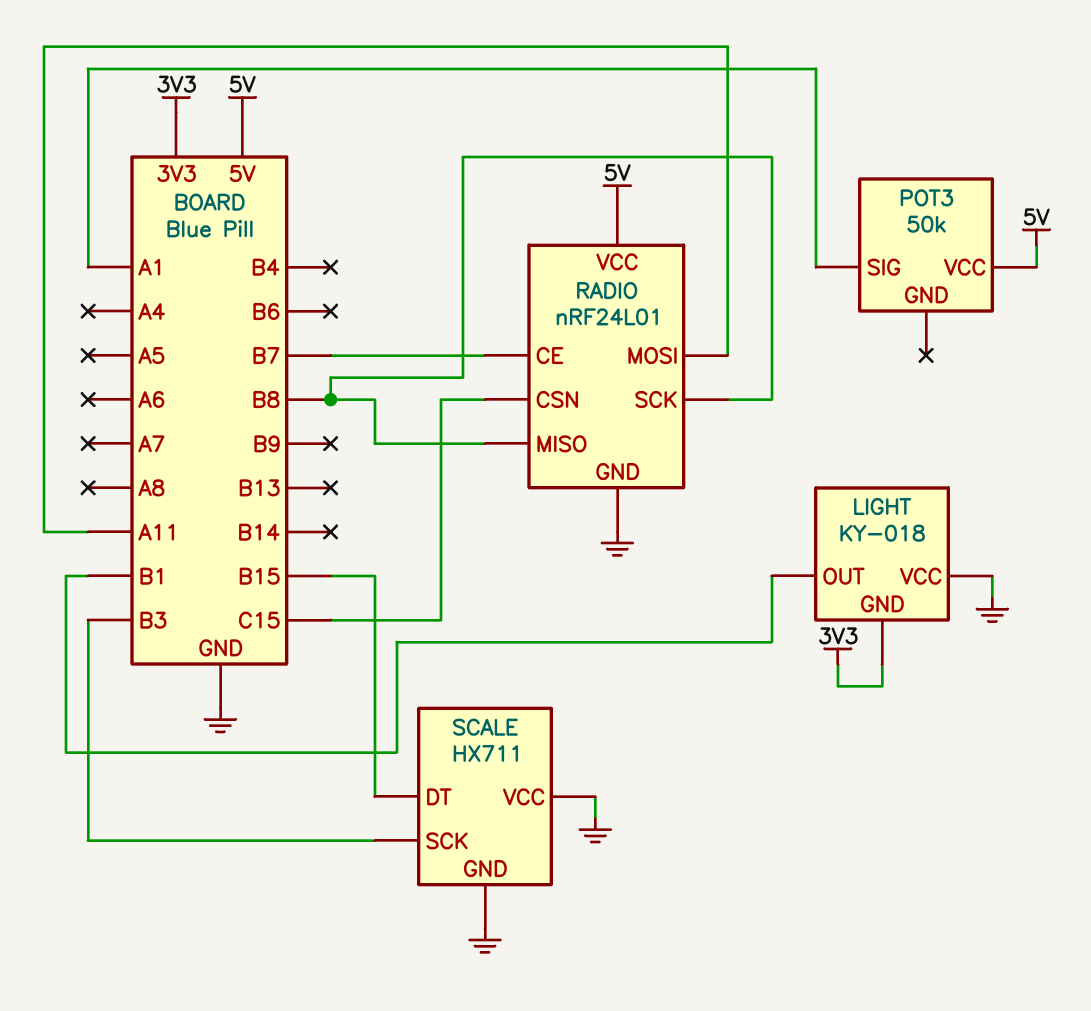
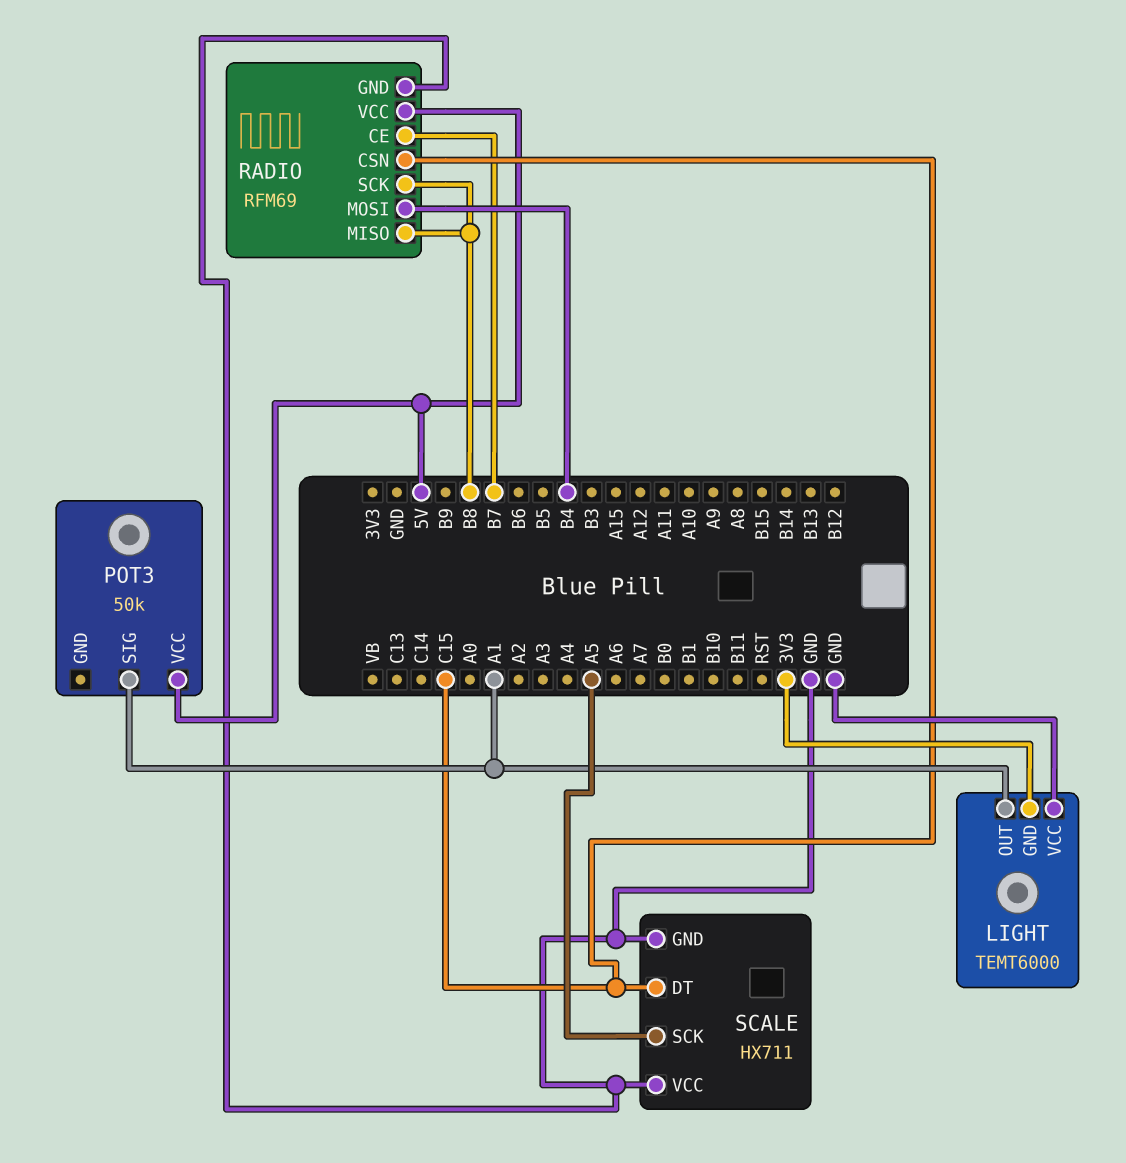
LIGHT: KY-018 -> TEMT6000
LIGHT pin OUT: B1 -> A1
RADIO: nRF24L01 -> RFM69
RADIO pin MOSI: A11 -> B4
SCALE pin DT: B15 -> C15
SCALE pin SCK: B3 -> A5

